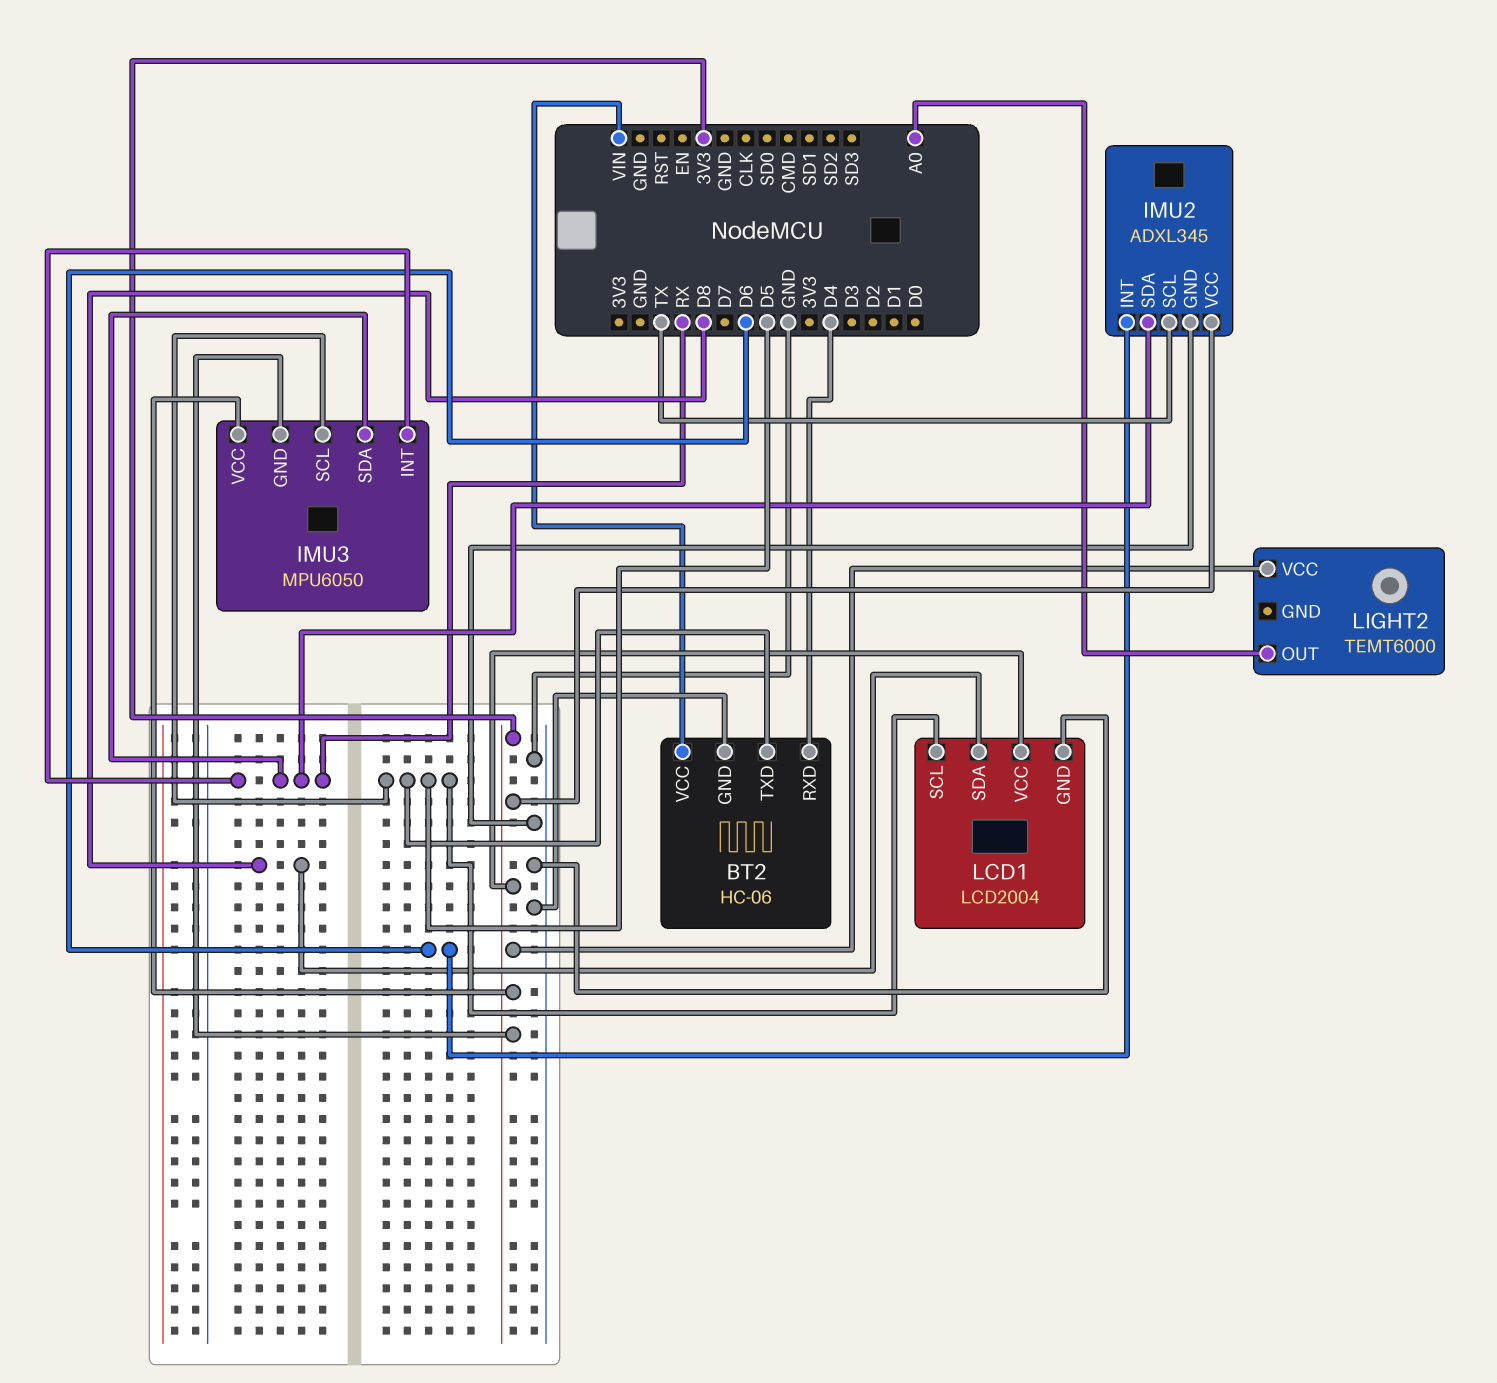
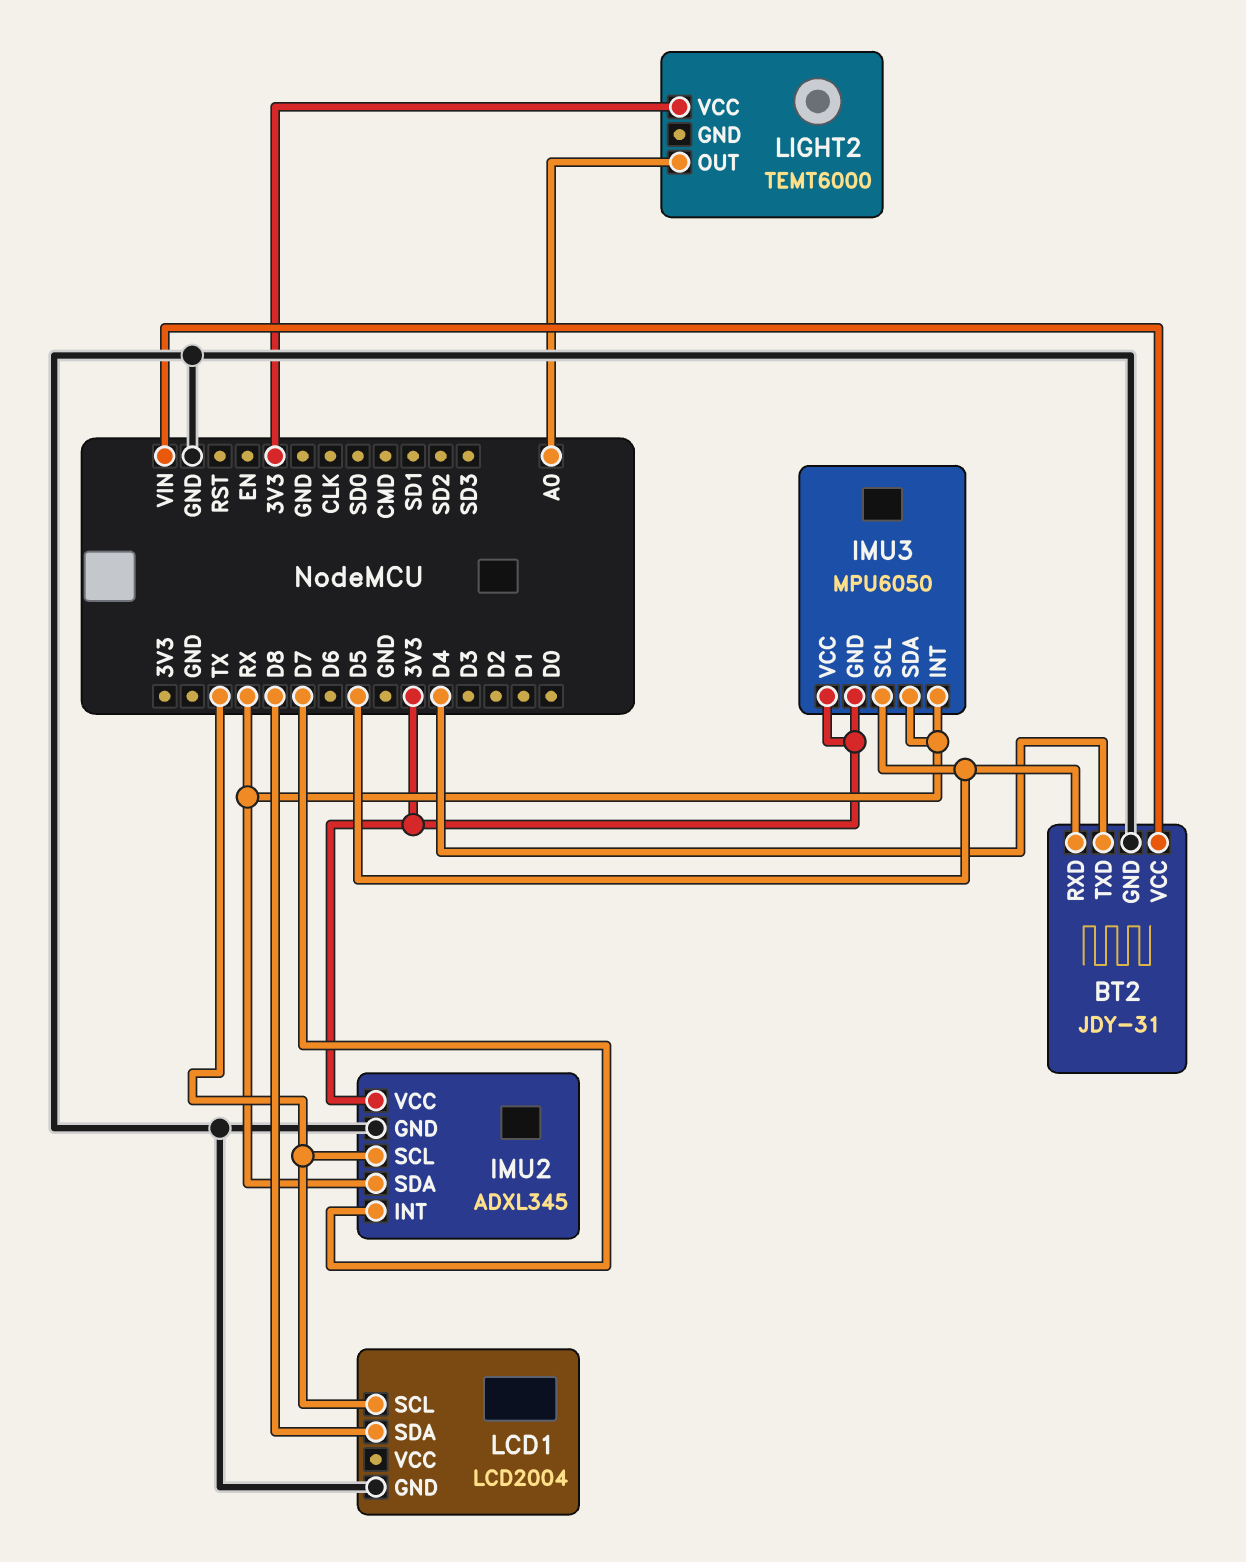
BT2: HC-06 -> JDY-31
BT2 pin RXD: D4 -> D5
BT2 pin TXD: D5 -> D4
IMU2 pin INT: D6 -> D7
LCD1 pin SCL: D5 -> TX
LCD1 pin VCC: 3V3 -> none

